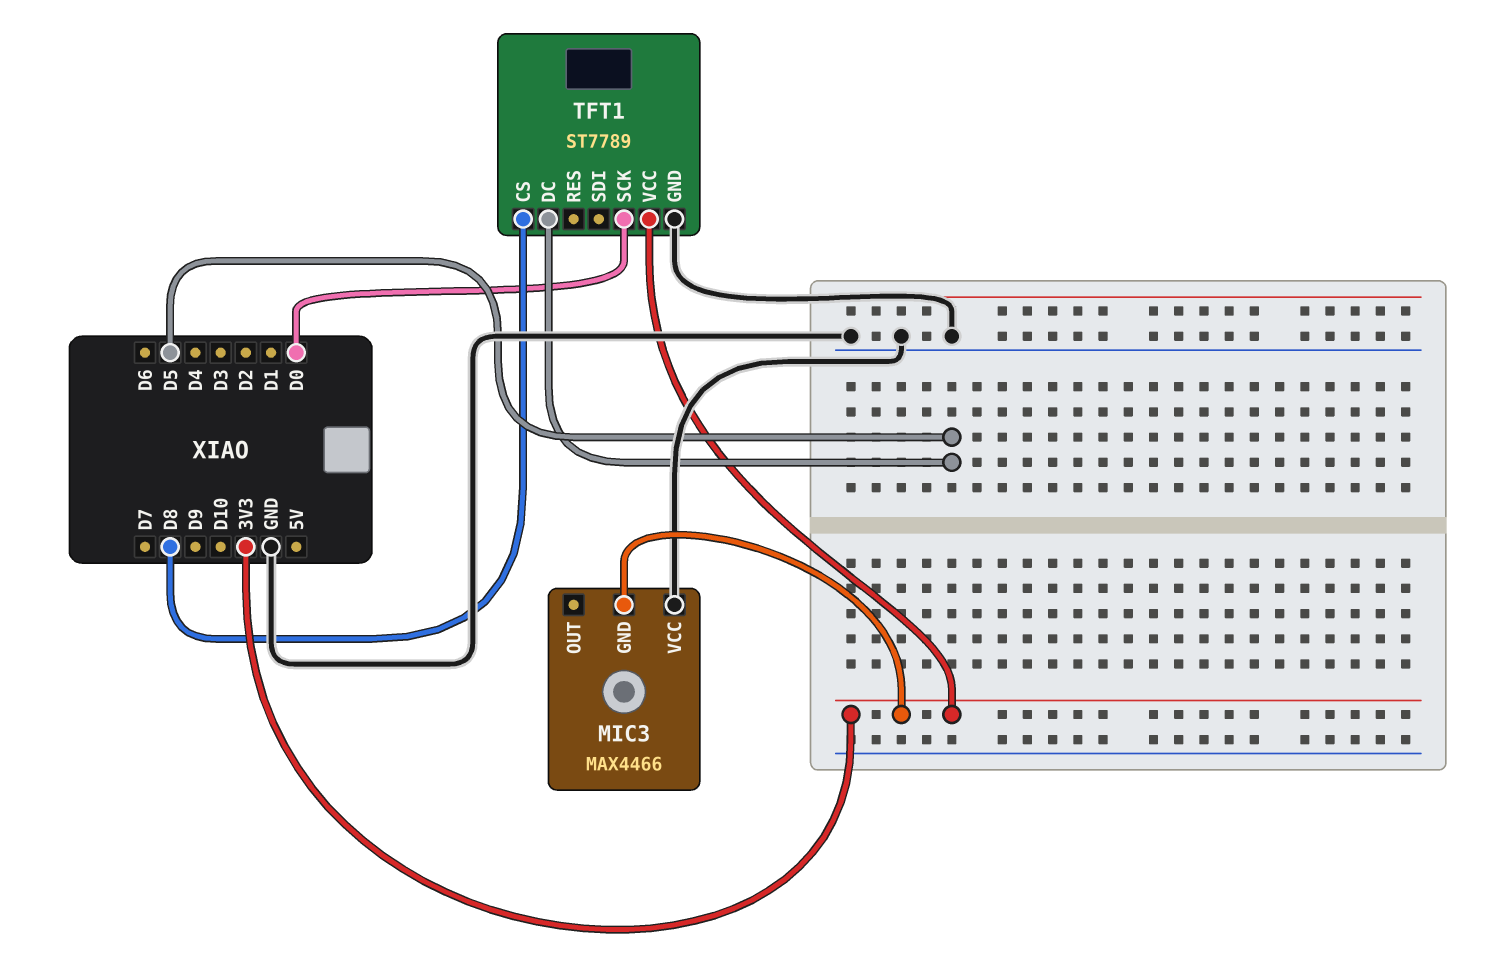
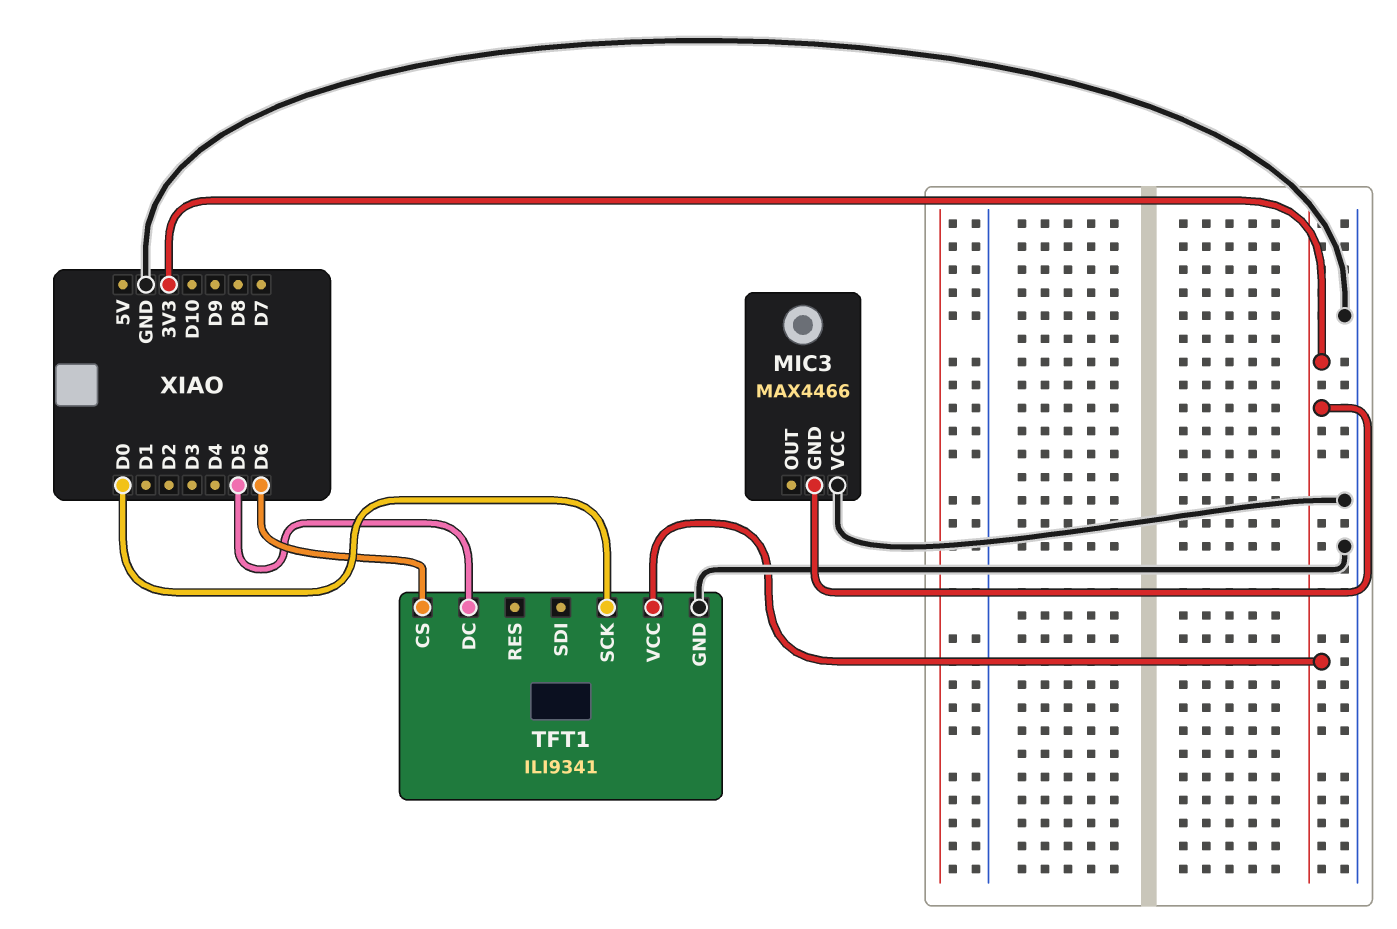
TFT1: ST7789 -> ILI9341
TFT1 pin CS: D8 -> D6

